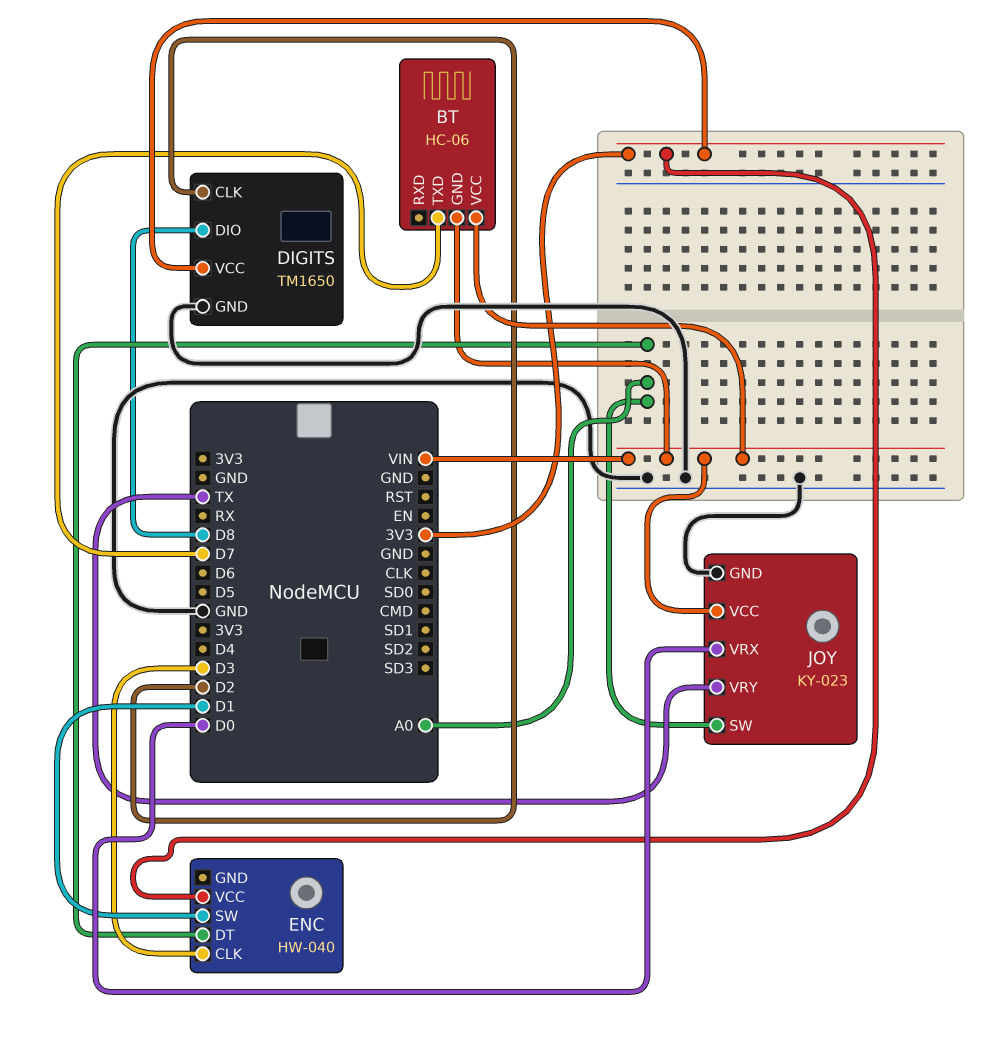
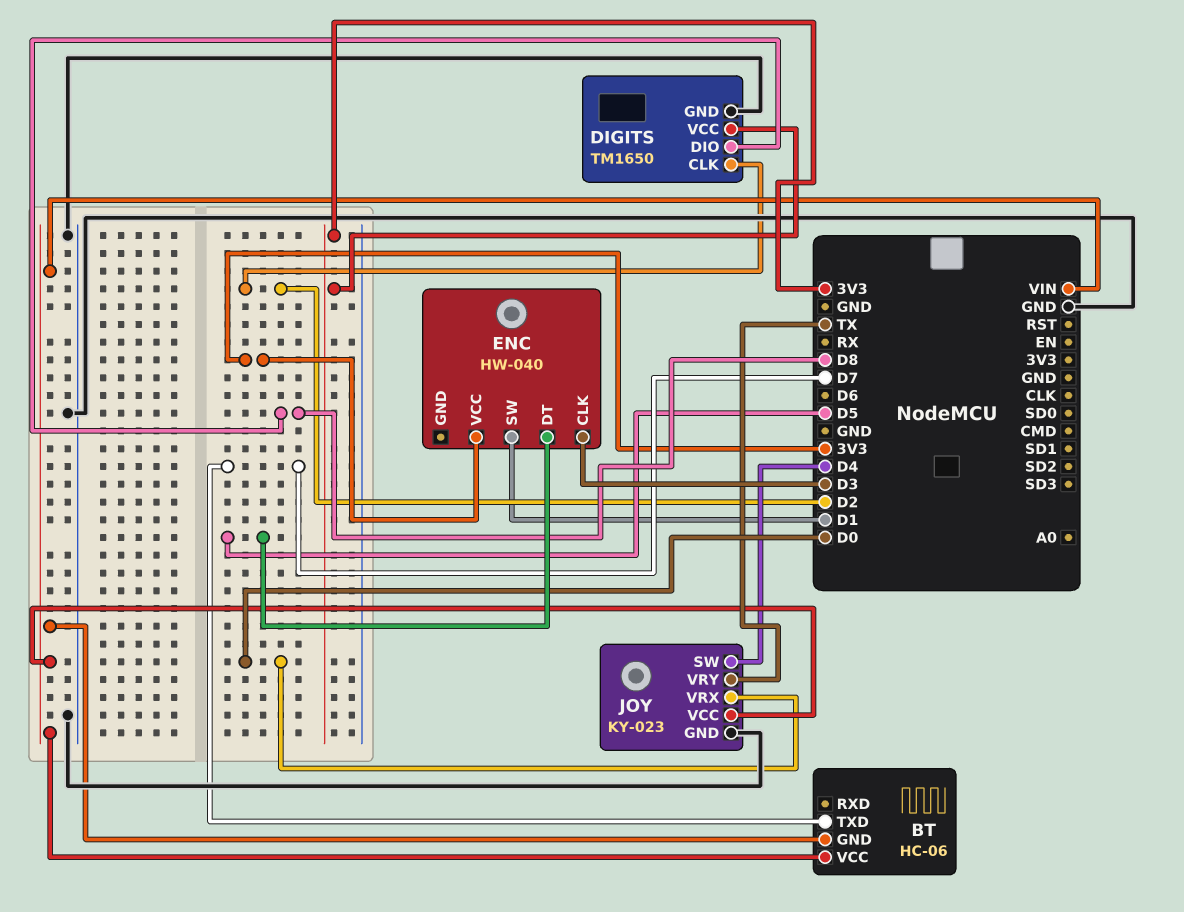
ENC pin DT: A0 -> D5
JOY pin SW: A0 -> D4

